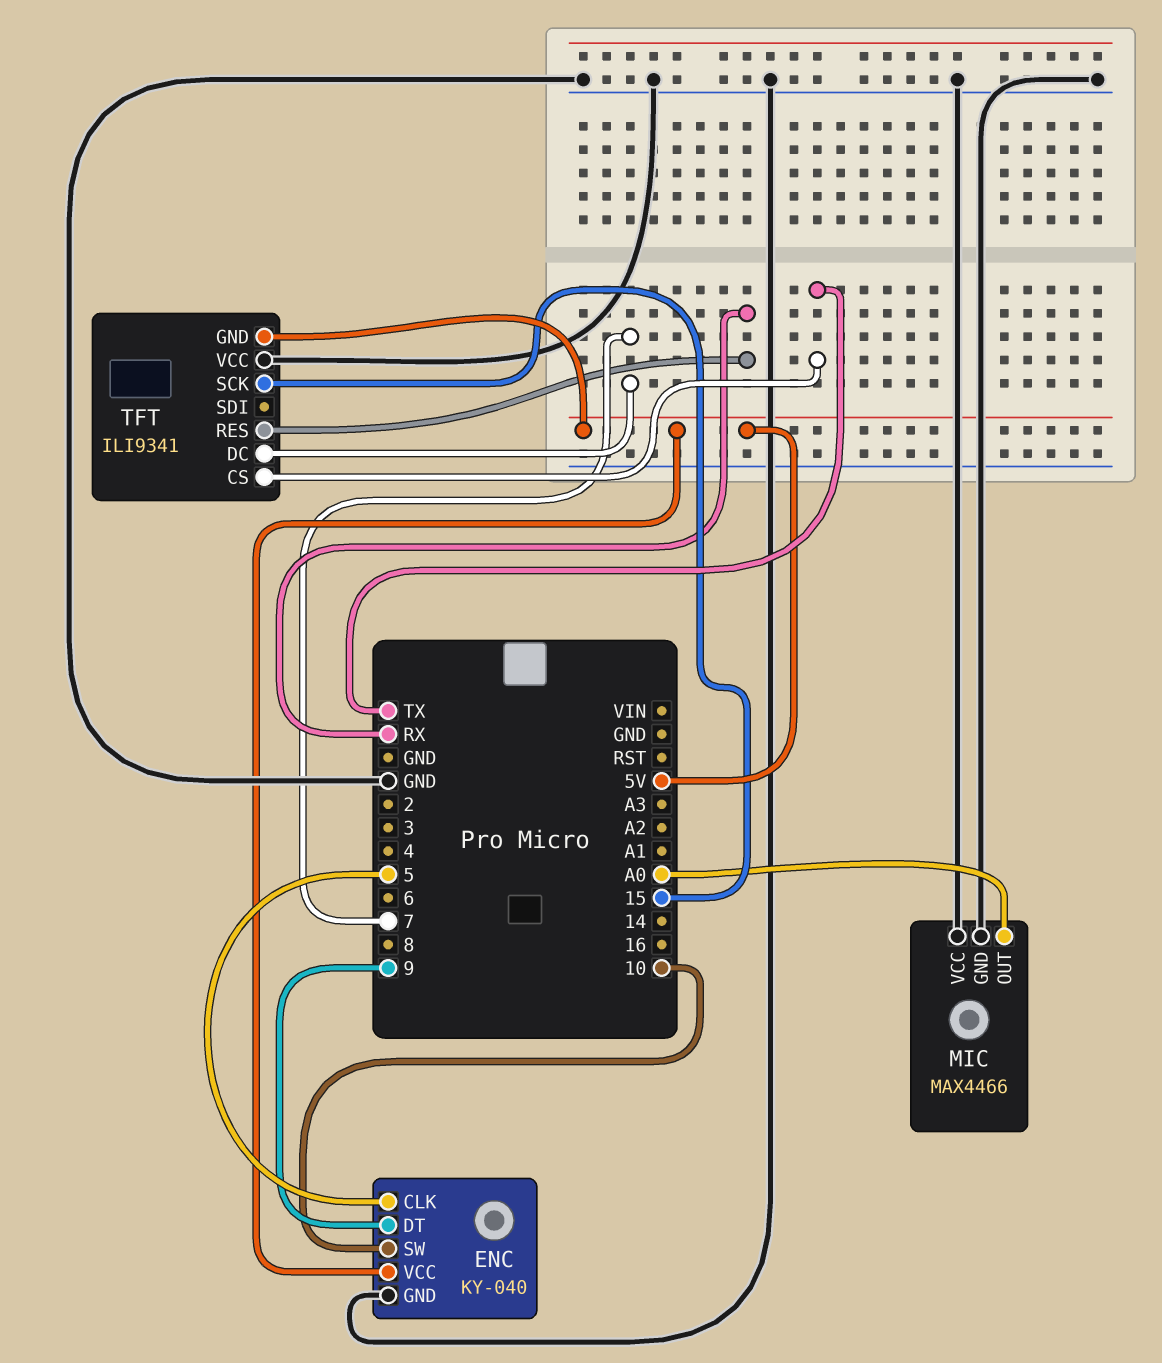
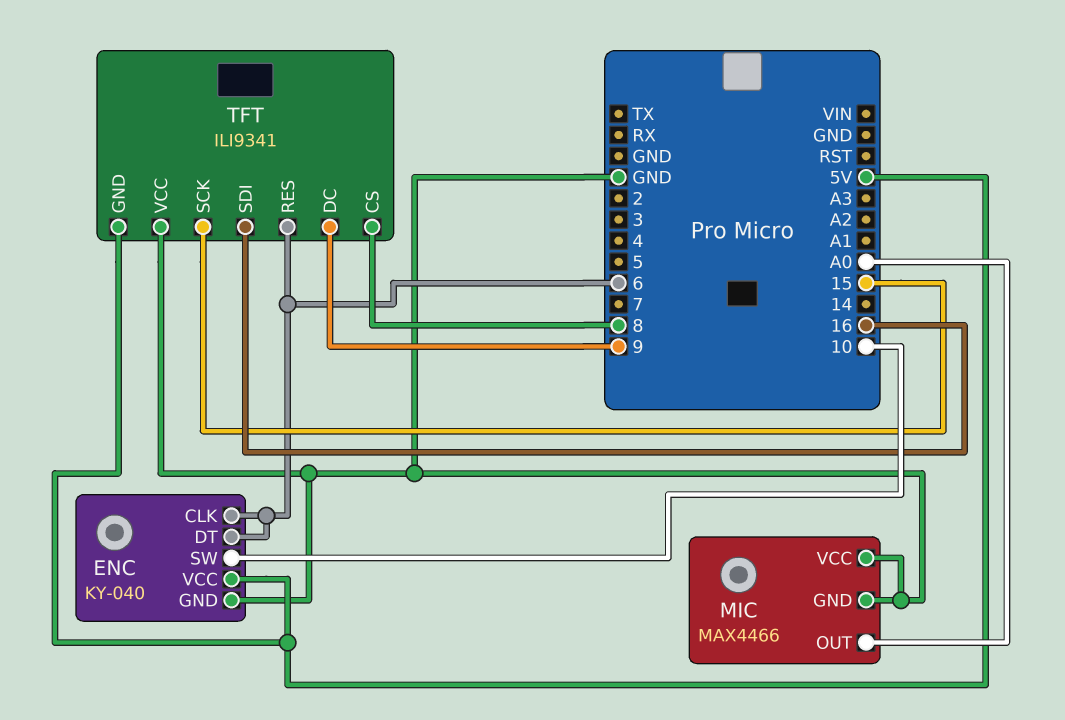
ENC pin CLK: 5 -> 6
ENC pin DT: 9 -> 6
TFT pin CS: TX -> 8
TFT pin DC: 7 -> 9
TFT pin RES: RX -> 6
TFT pin SDI: none -> 16

